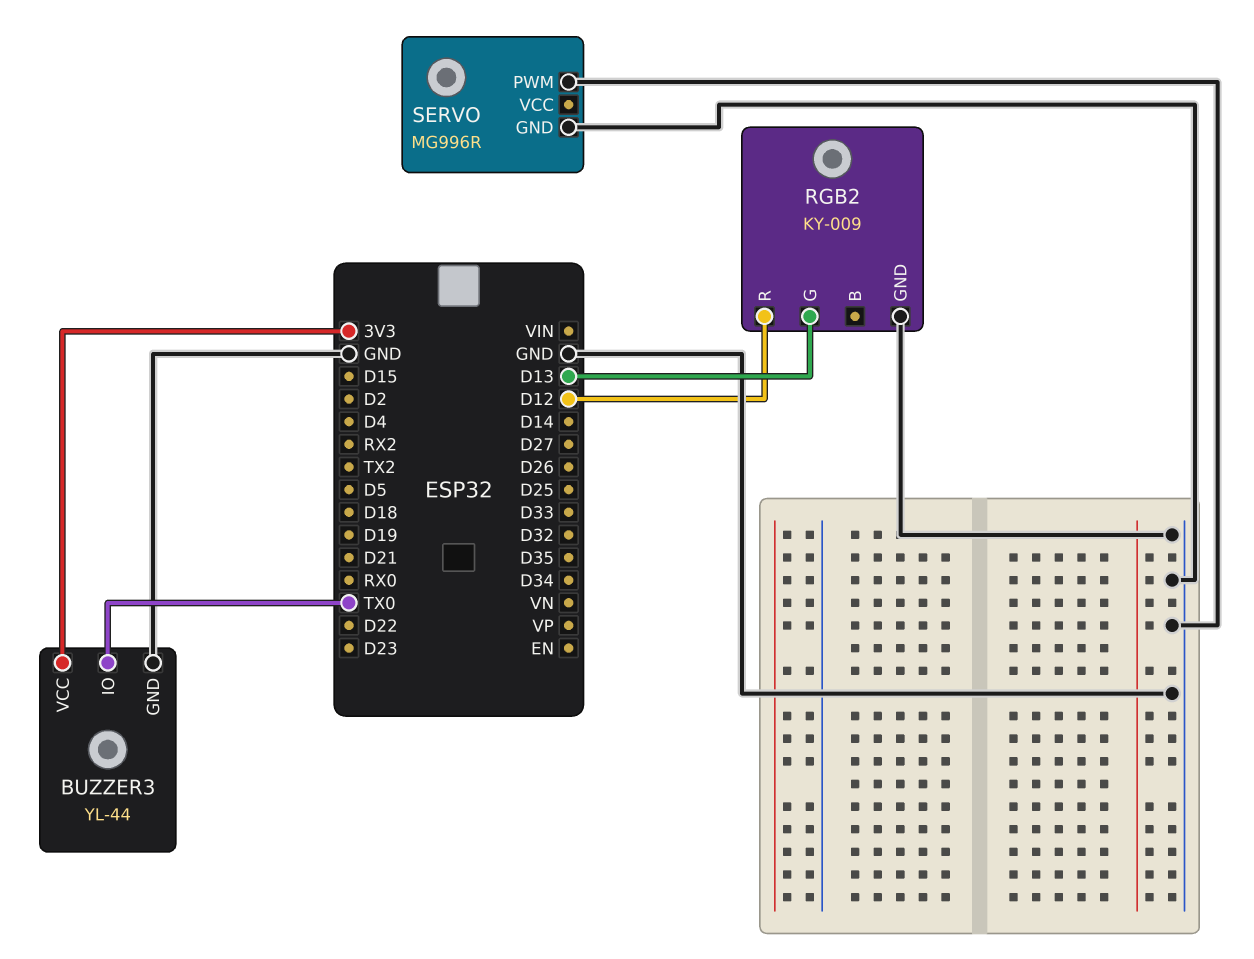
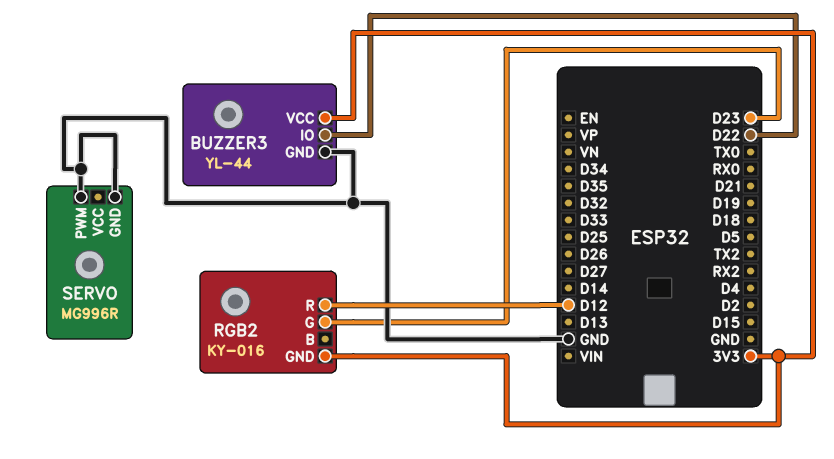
BUZZER3 pin IO: TX0 -> D22
RGB2: KY-009 -> KY-016
RGB2 pin G: D13 -> D23
RGB2 pin GND: GND -> 3V3

